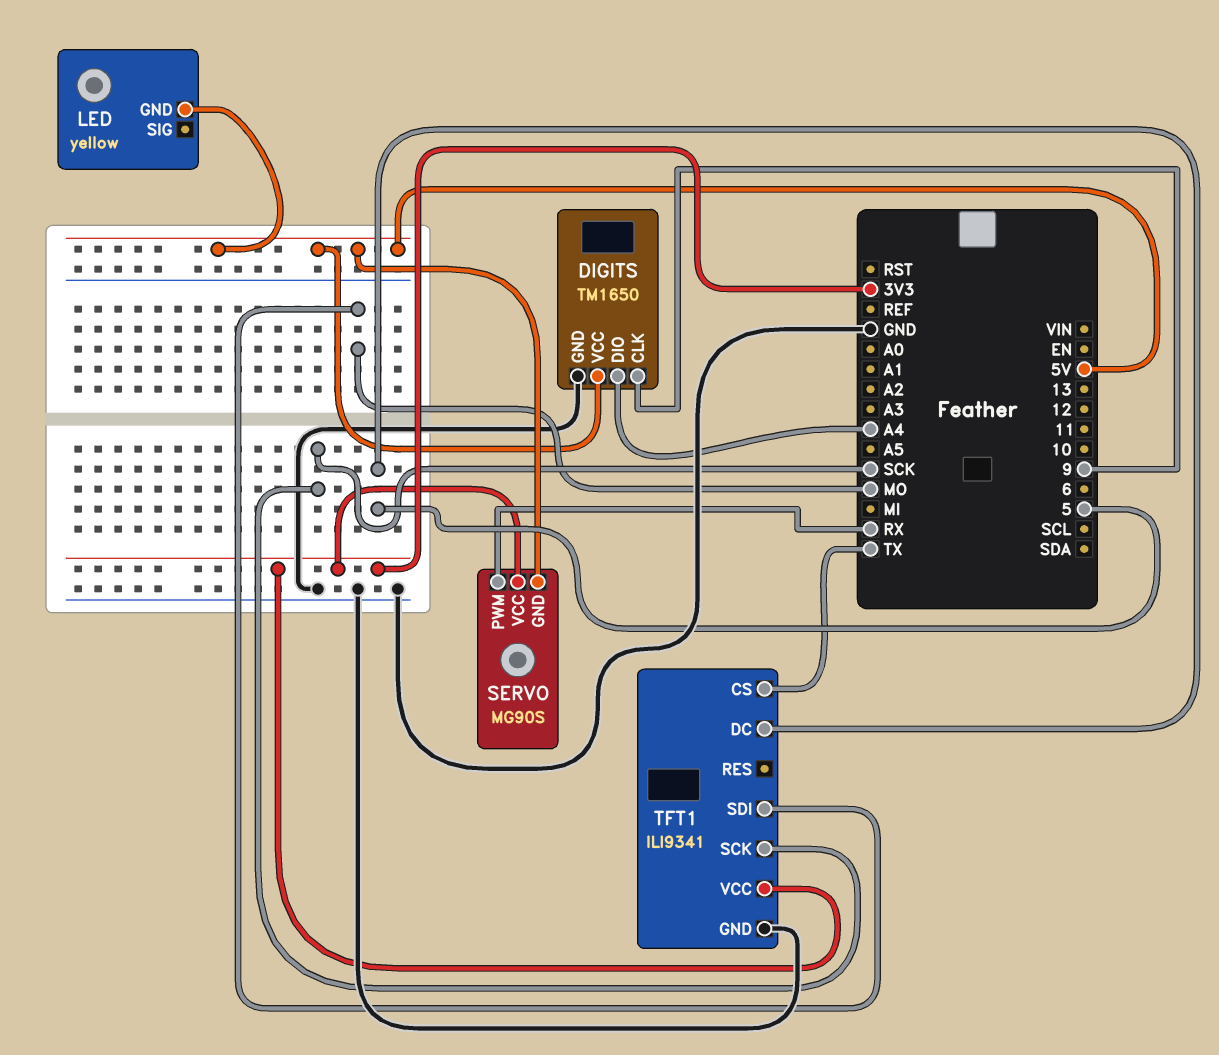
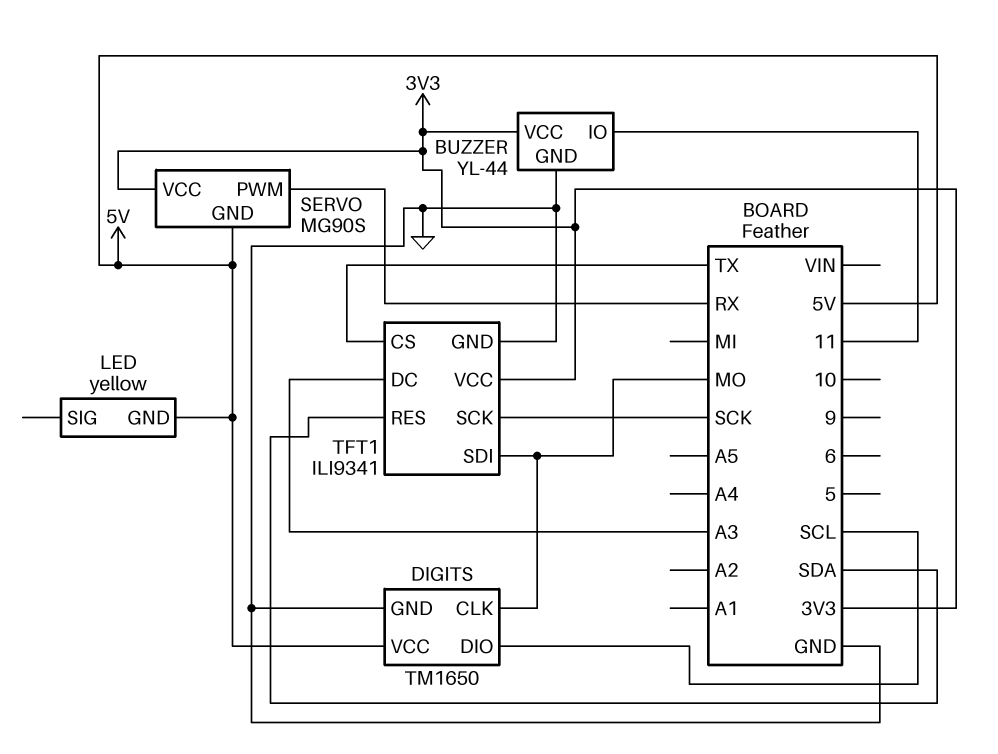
BUZZER: none -> YL-44
BUZZER pin GND: none -> GND
BUZZER pin IO: none -> 11
BUZZER pin VCC: none -> 3V3
DIGITS pin CLK: 9 -> MO
DIGITS pin DIO: A4 -> SCL
TFT1 pin DC: 5 -> A3
TFT1 pin RES: none -> SDA

